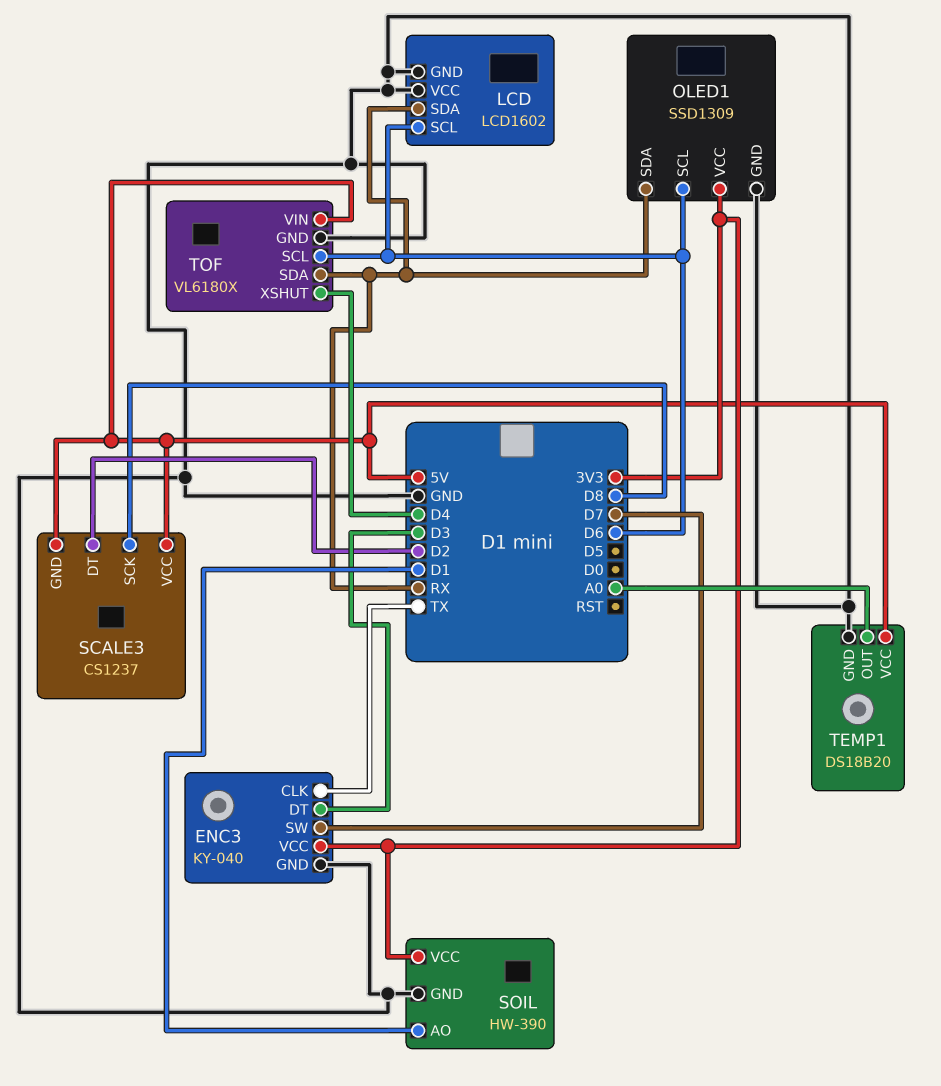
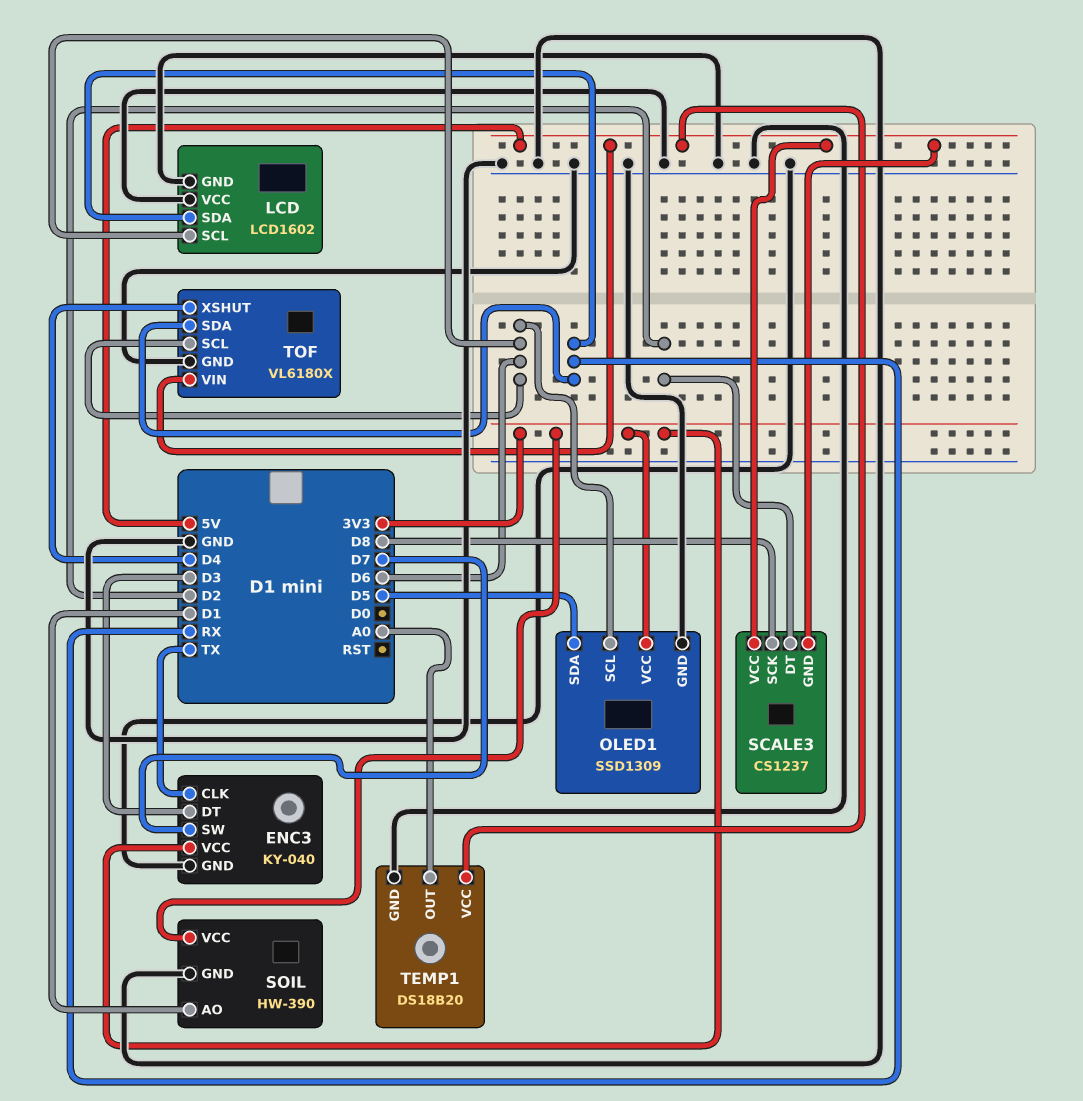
OLED1 pin SDA: RX -> D5

